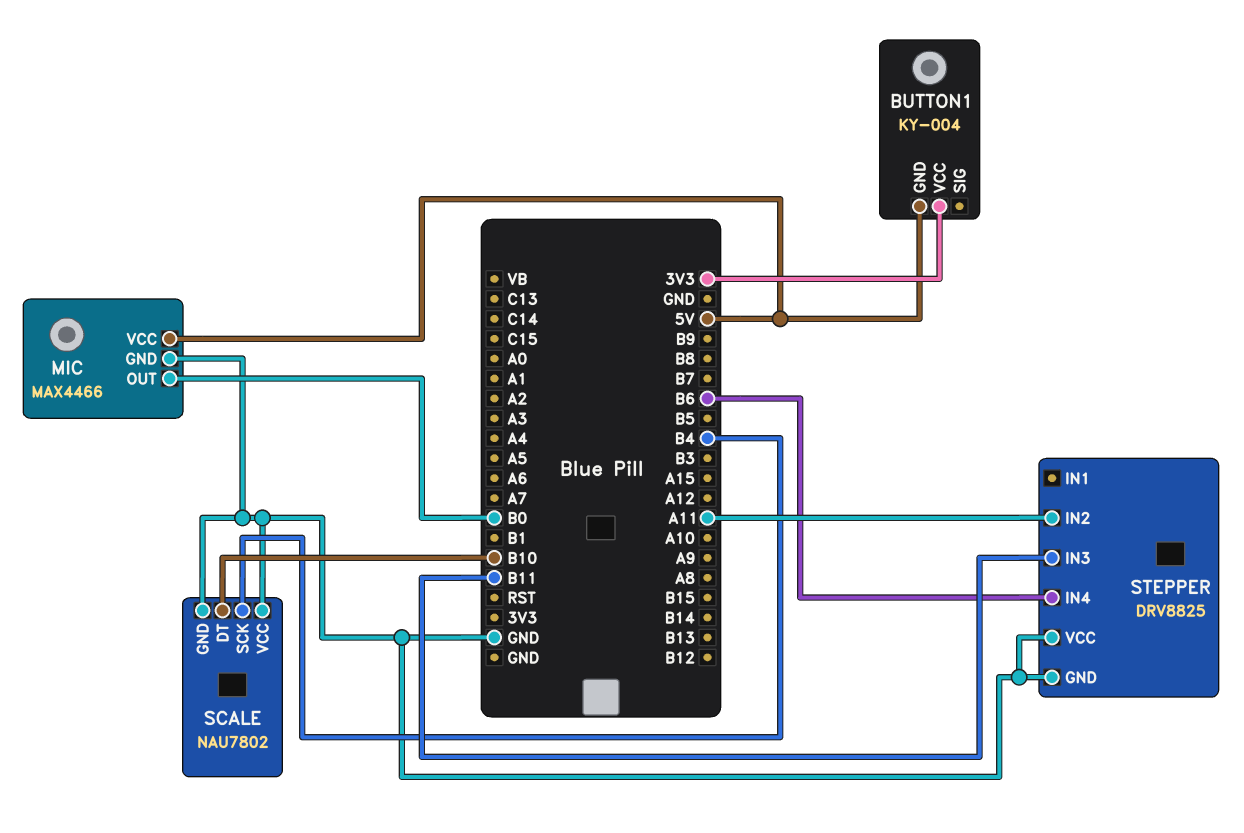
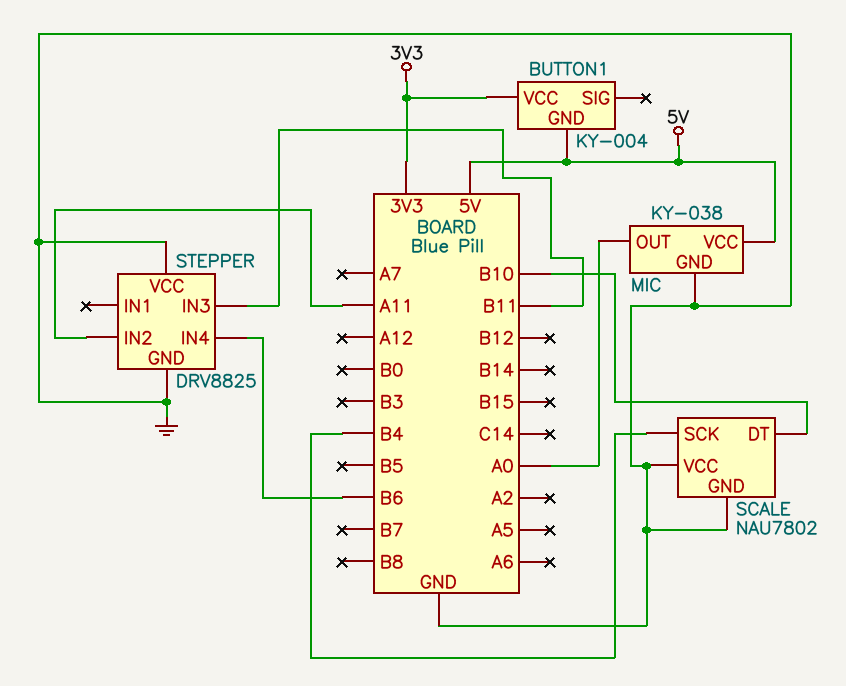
MIC: MAX4466 -> KY-038
MIC pin OUT: B0 -> A0

